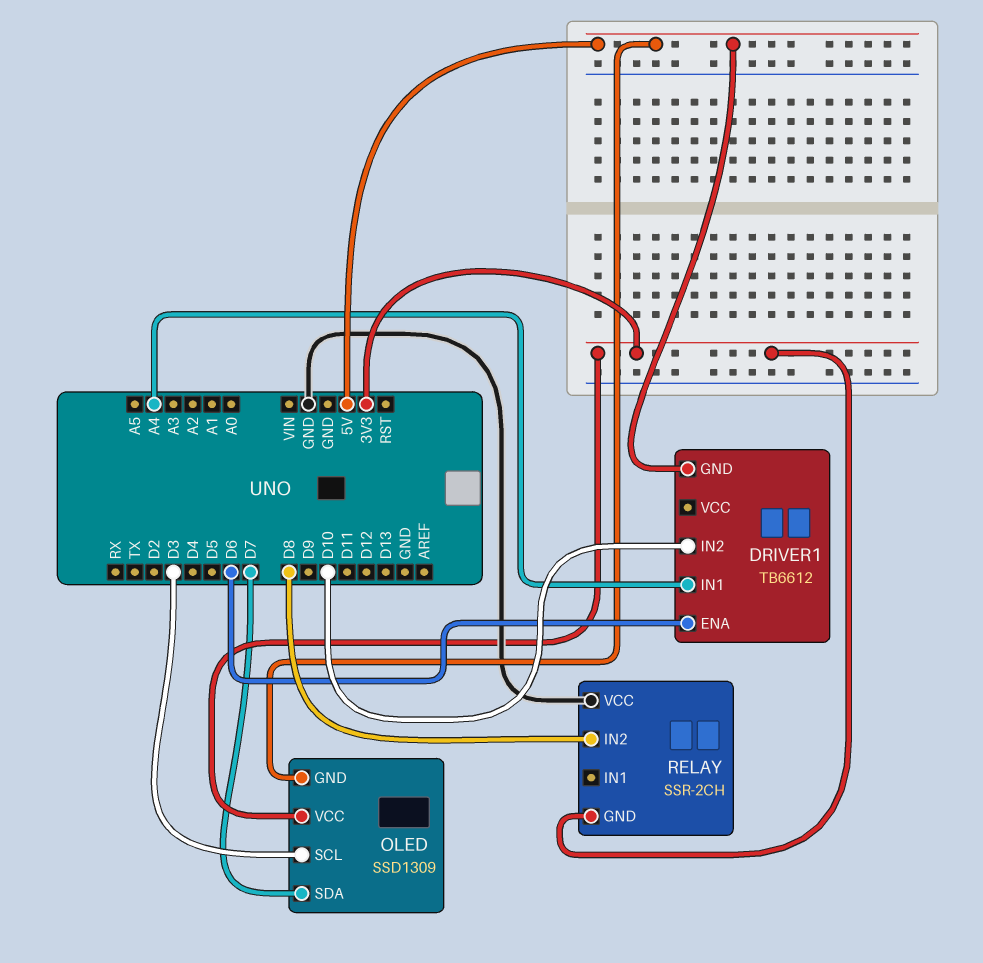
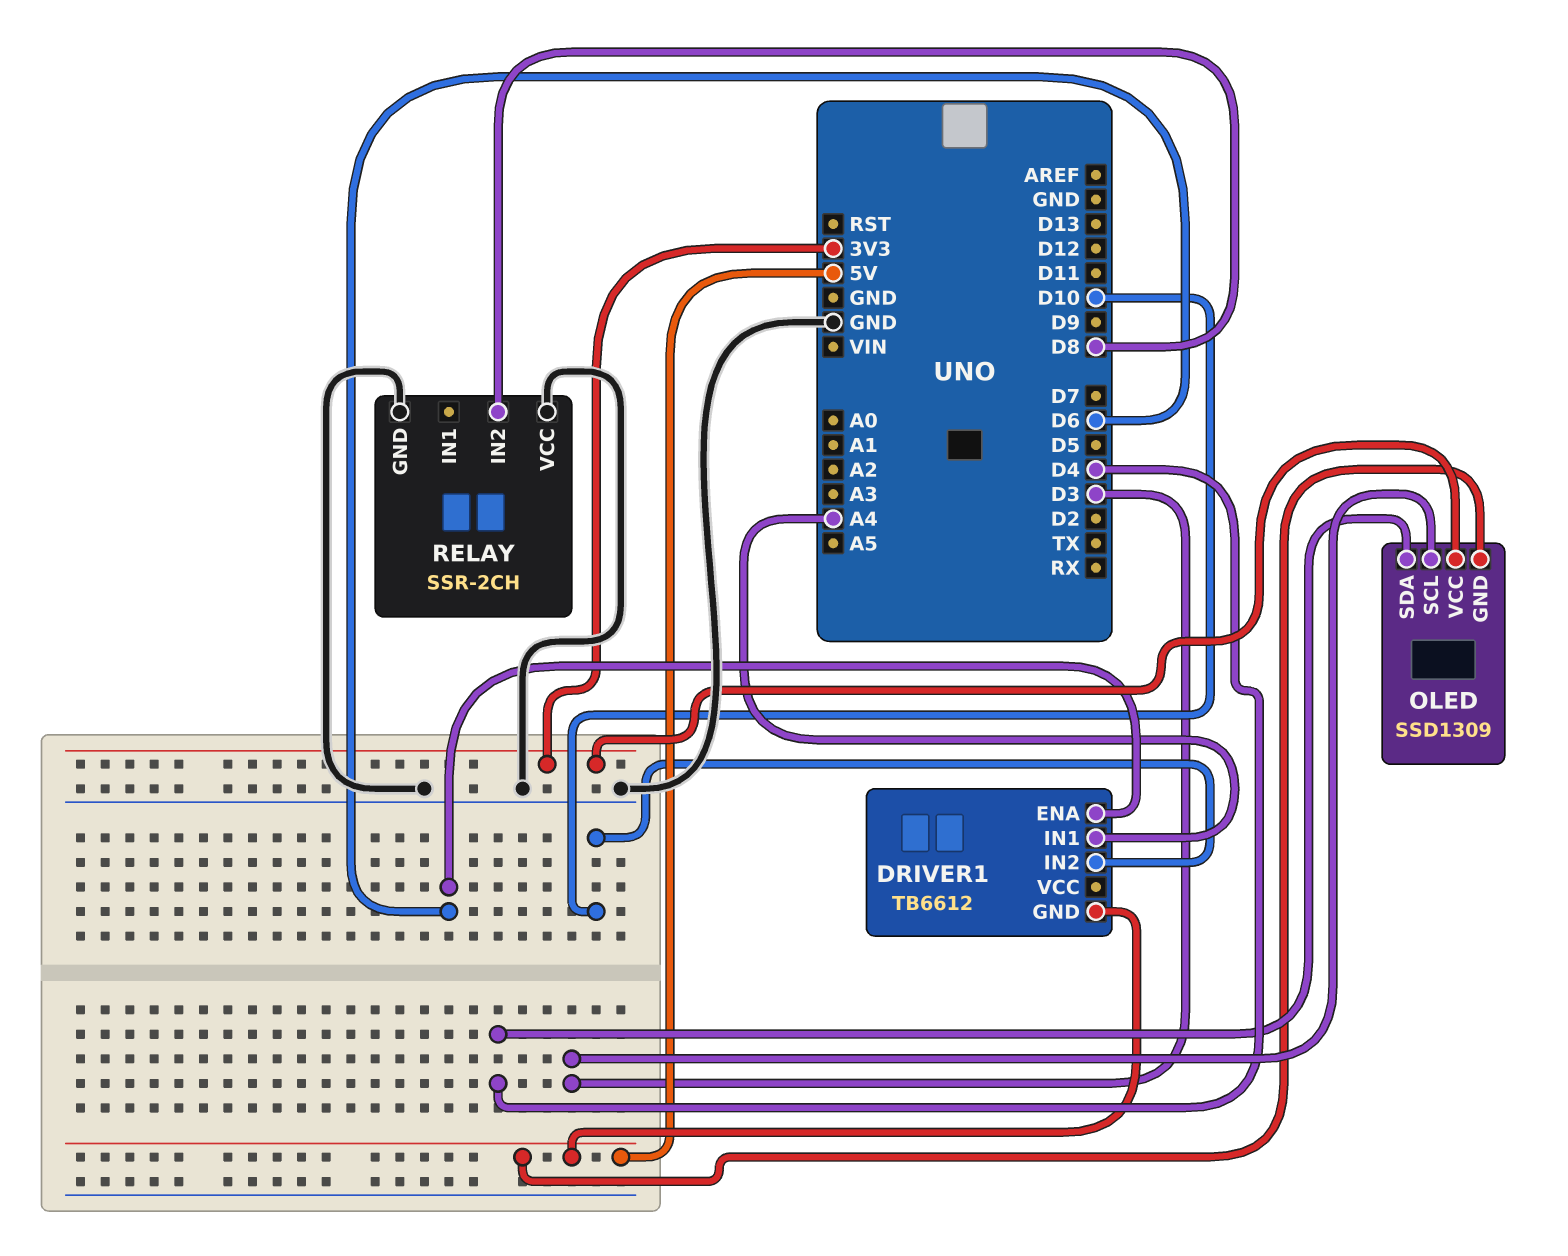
OLED pin SDA: D7 -> D4
RELAY pin GND: 3V3 -> GND

